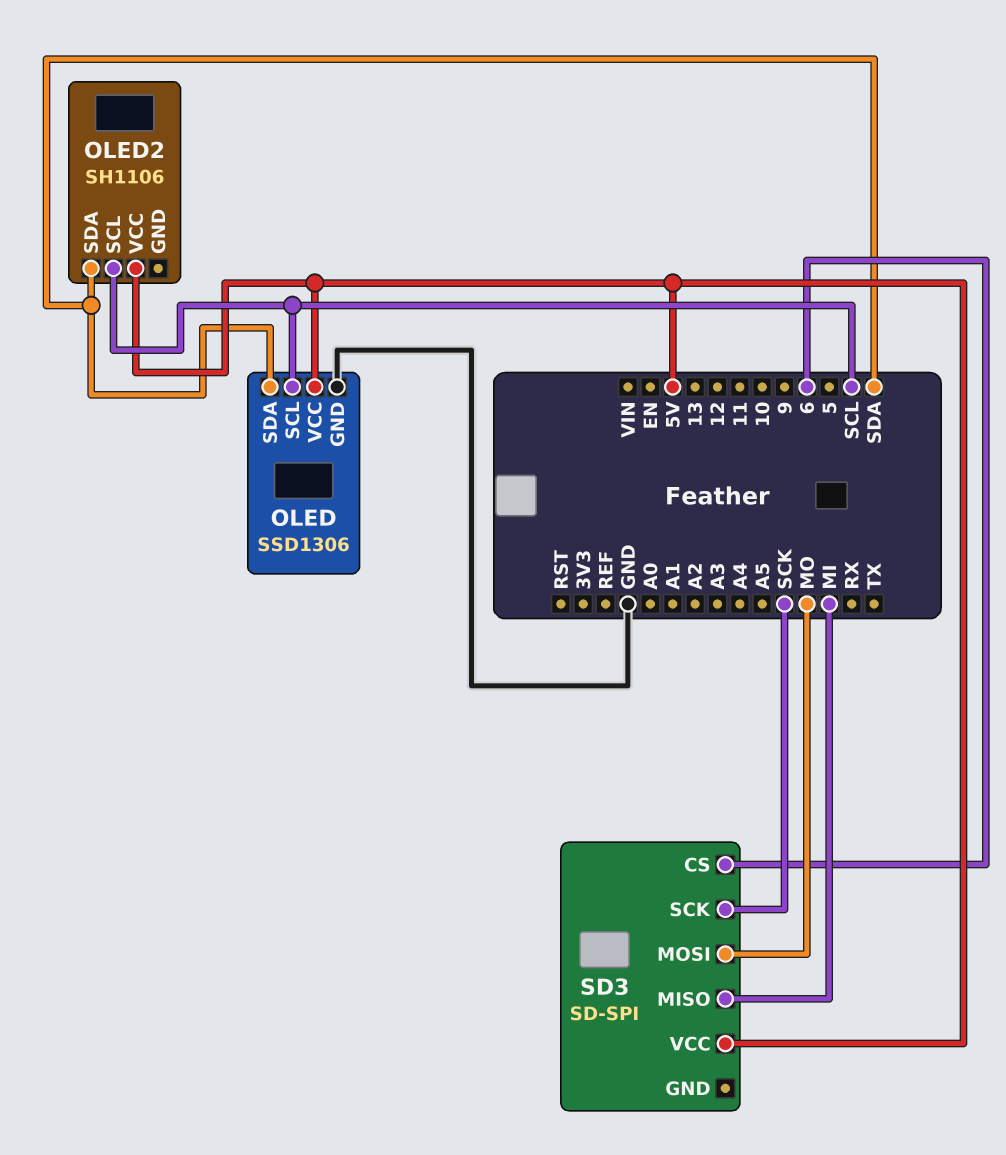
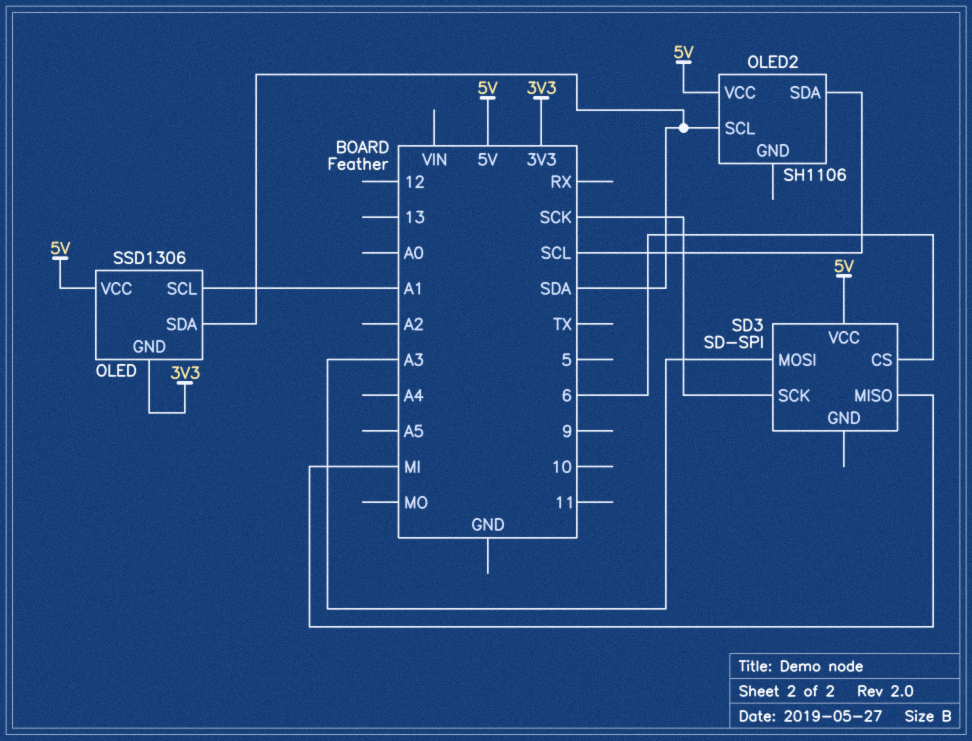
OLED pin GND: GND -> 3V3
OLED pin SCL: SCL -> A1
OLED2 pin SCL: SCL -> SDA
OLED2 pin SDA: SDA -> SCL
SD3 pin MOSI: MO -> A3

